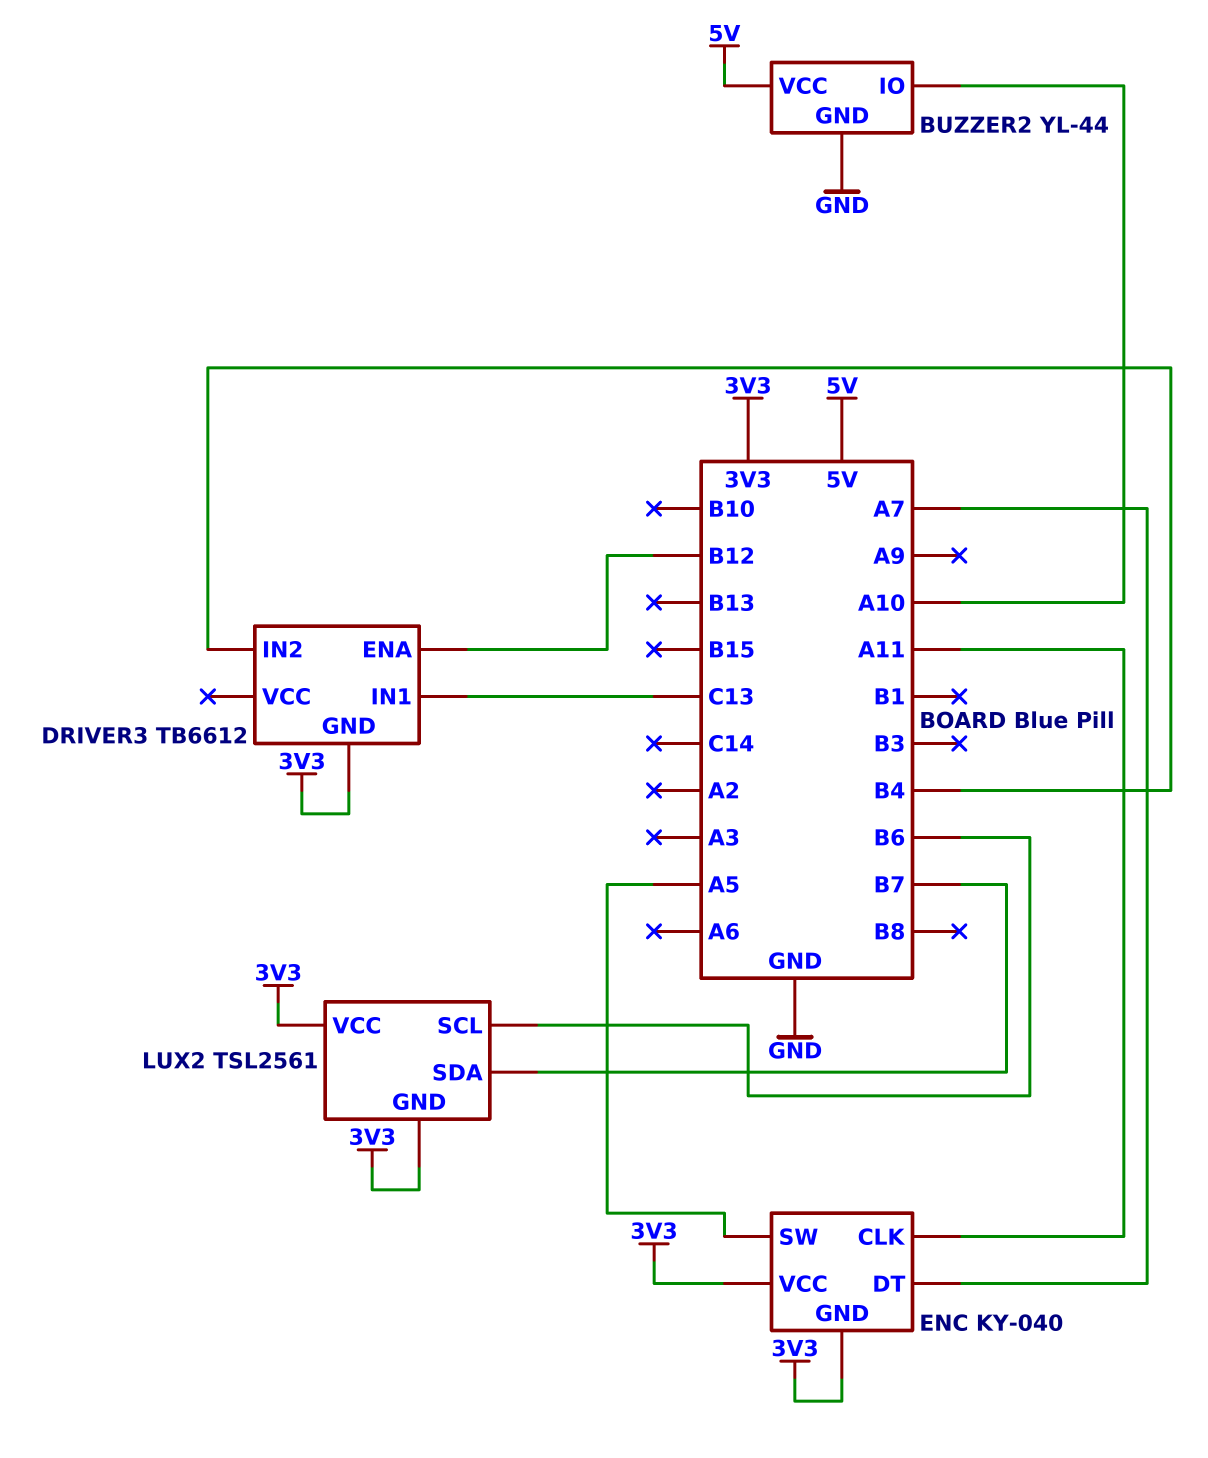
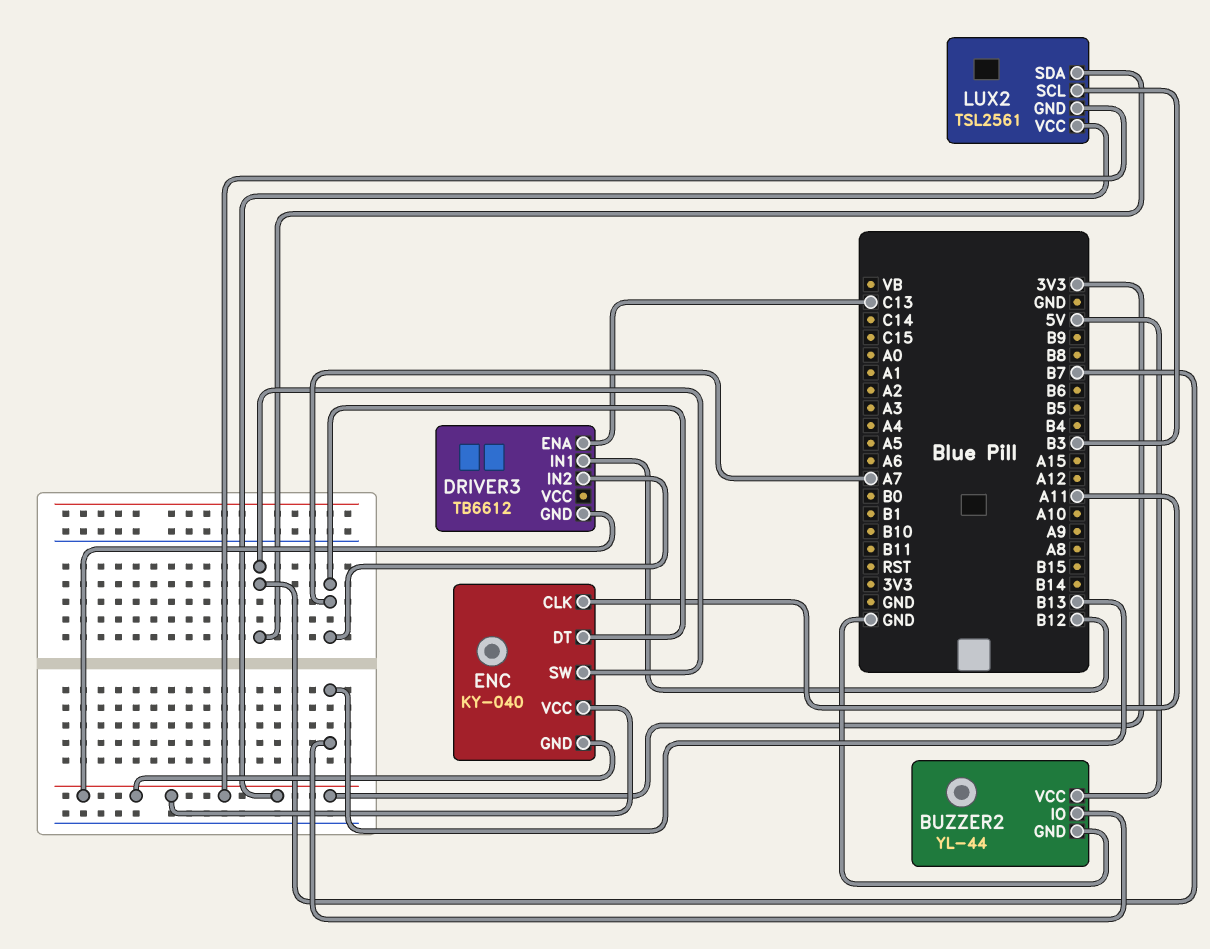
BUZZER2 pin IO: A10 -> B13
DRIVER3 pin ENA: B12 -> C13
DRIVER3 pin IN1: C13 -> B12
DRIVER3 pin IN2: B4 -> A7
ENC pin SW: A5 -> B7
LUX2 pin SCL: B6 -> B3

